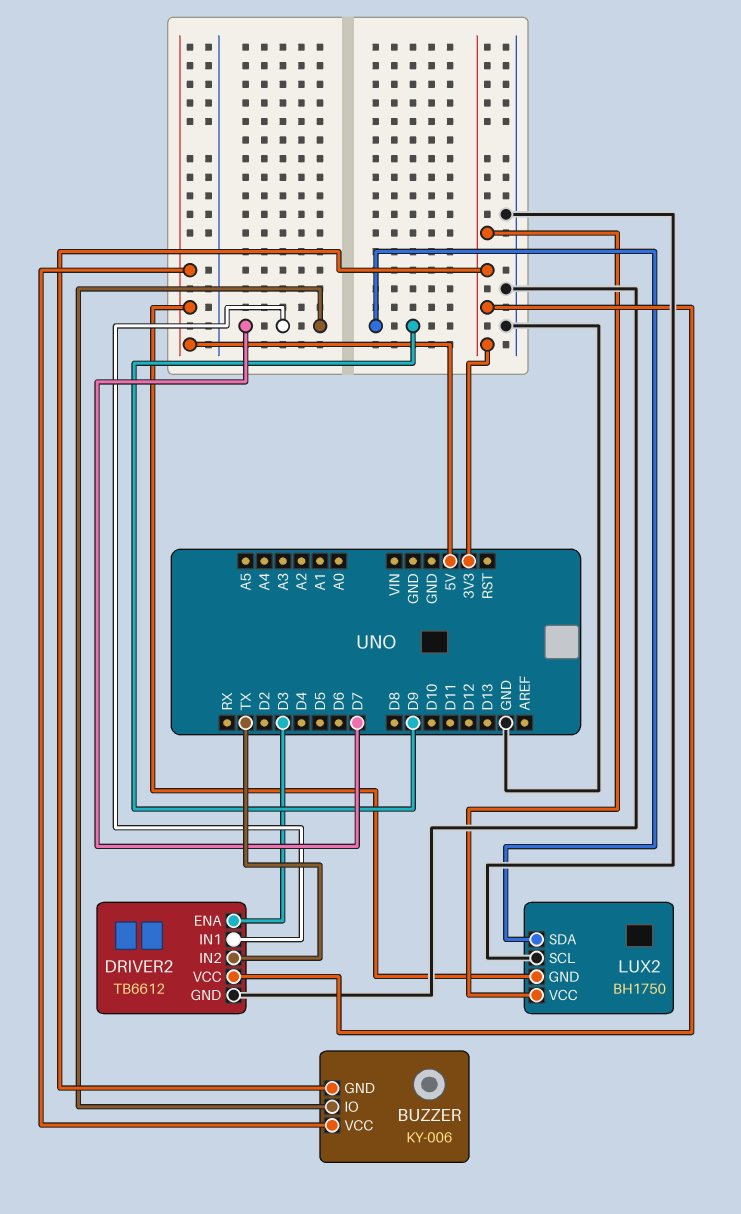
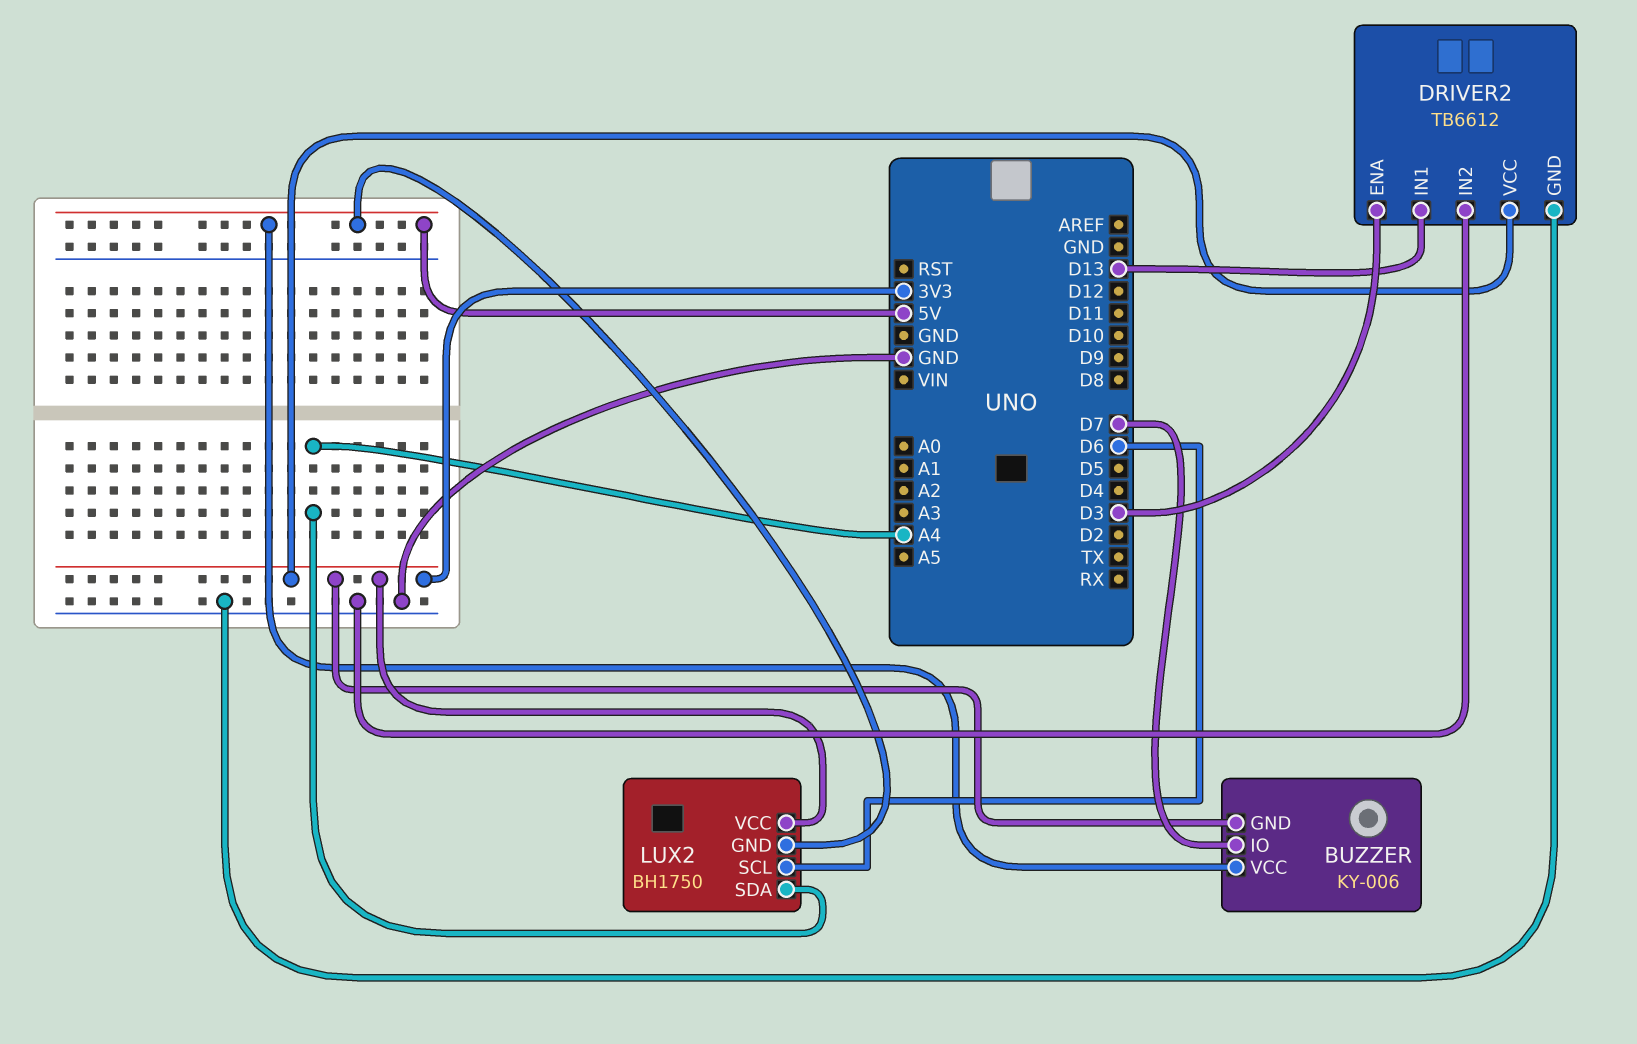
DRIVER2 pin IN1: D7 -> D13
DRIVER2 pin IN2: TX -> GND
LUX2 pin SCL: GND -> D6
LUX2 pin SDA: D9 -> A4

